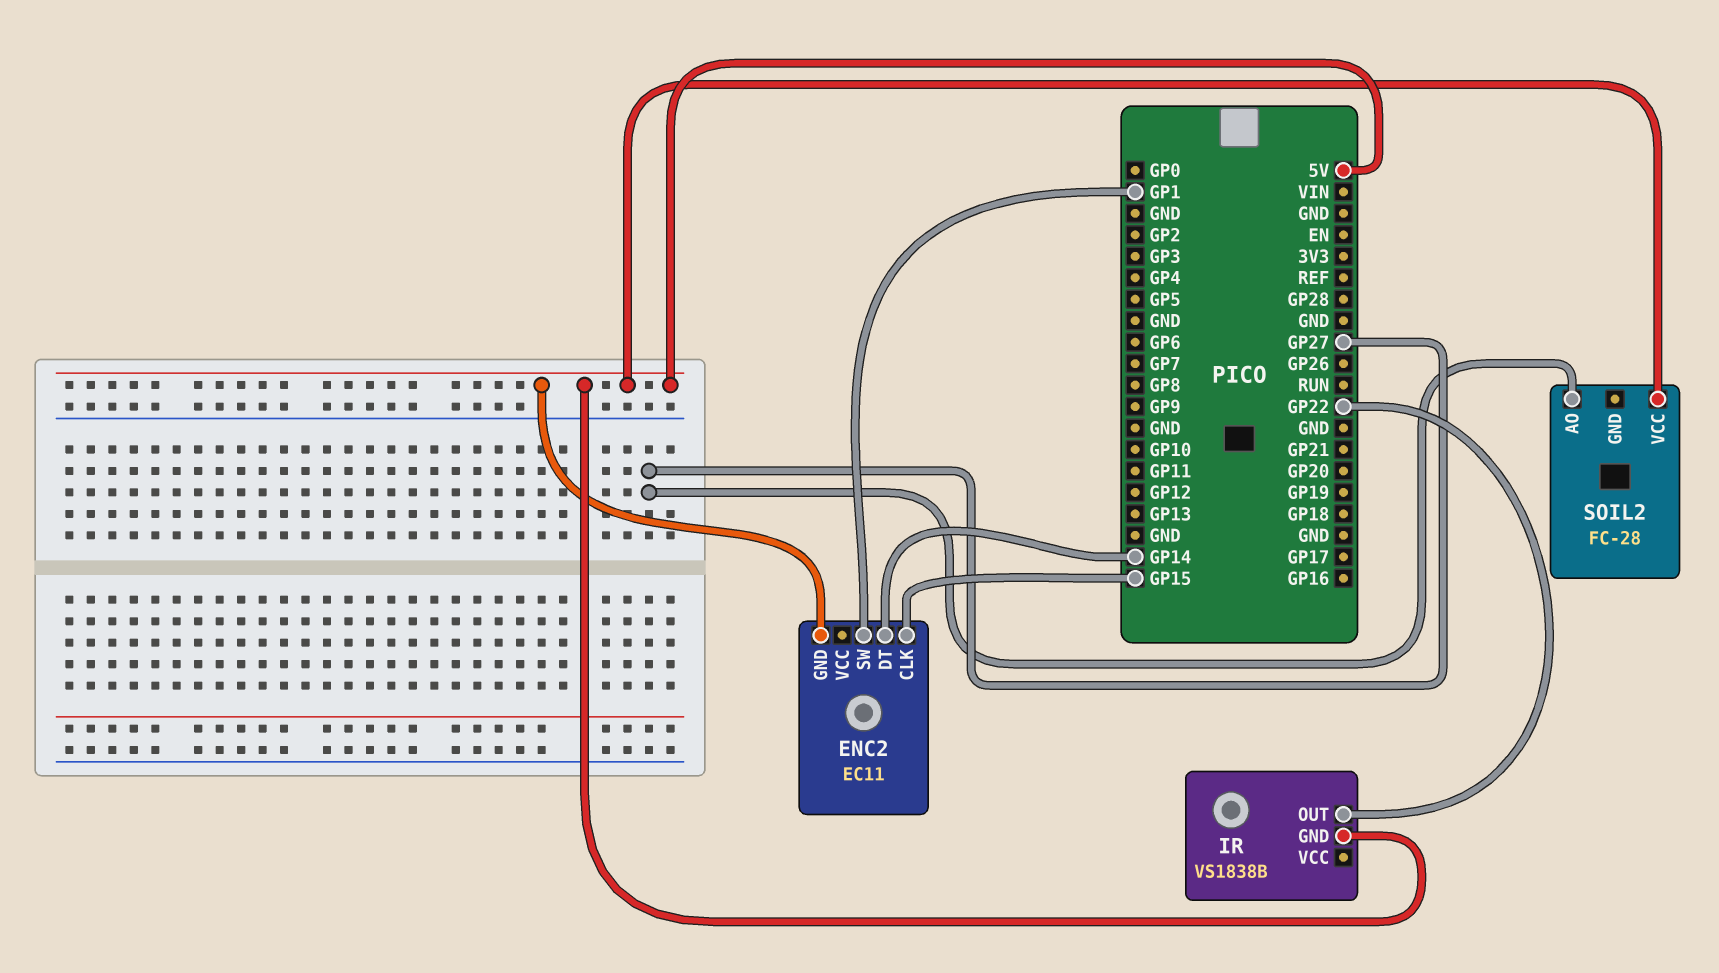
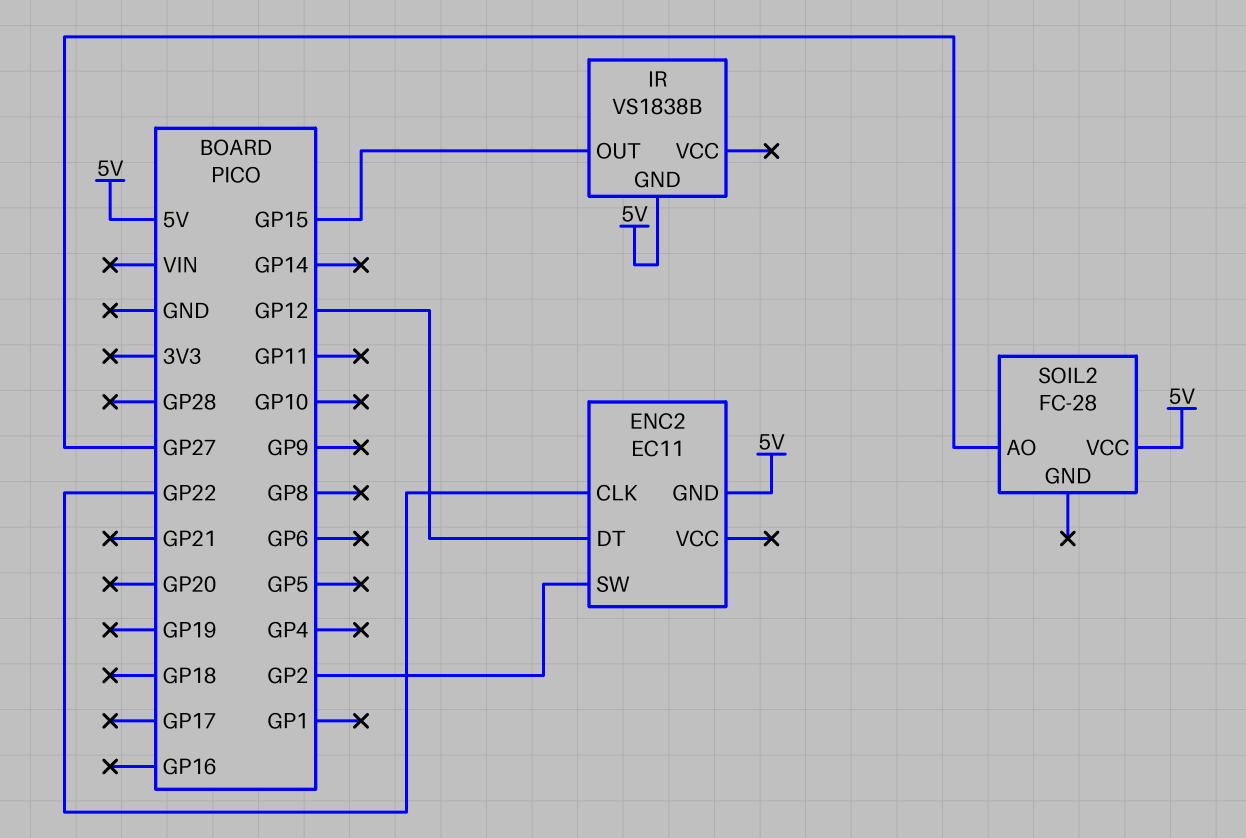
ENC2 pin CLK: GP15 -> GP22
ENC2 pin DT: GP14 -> GP12
ENC2 pin SW: GP1 -> GP2
IR pin OUT: GP22 -> GP15

